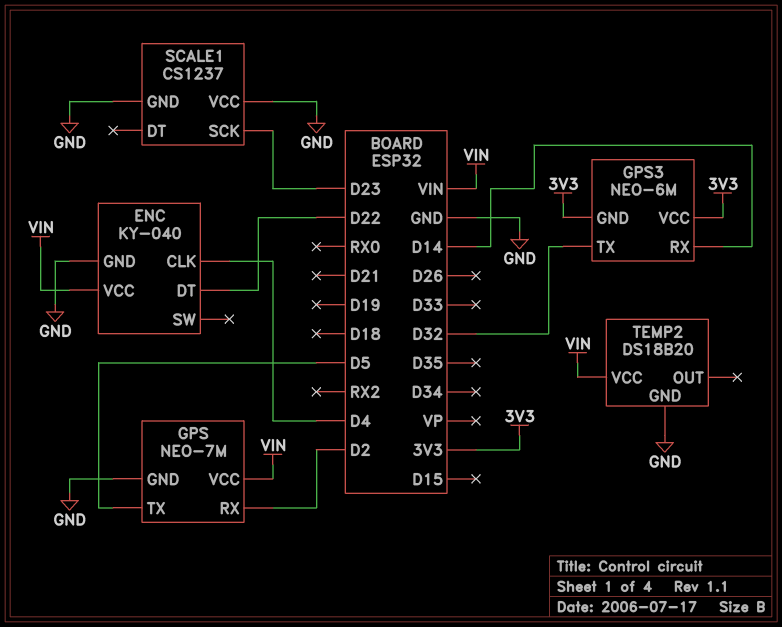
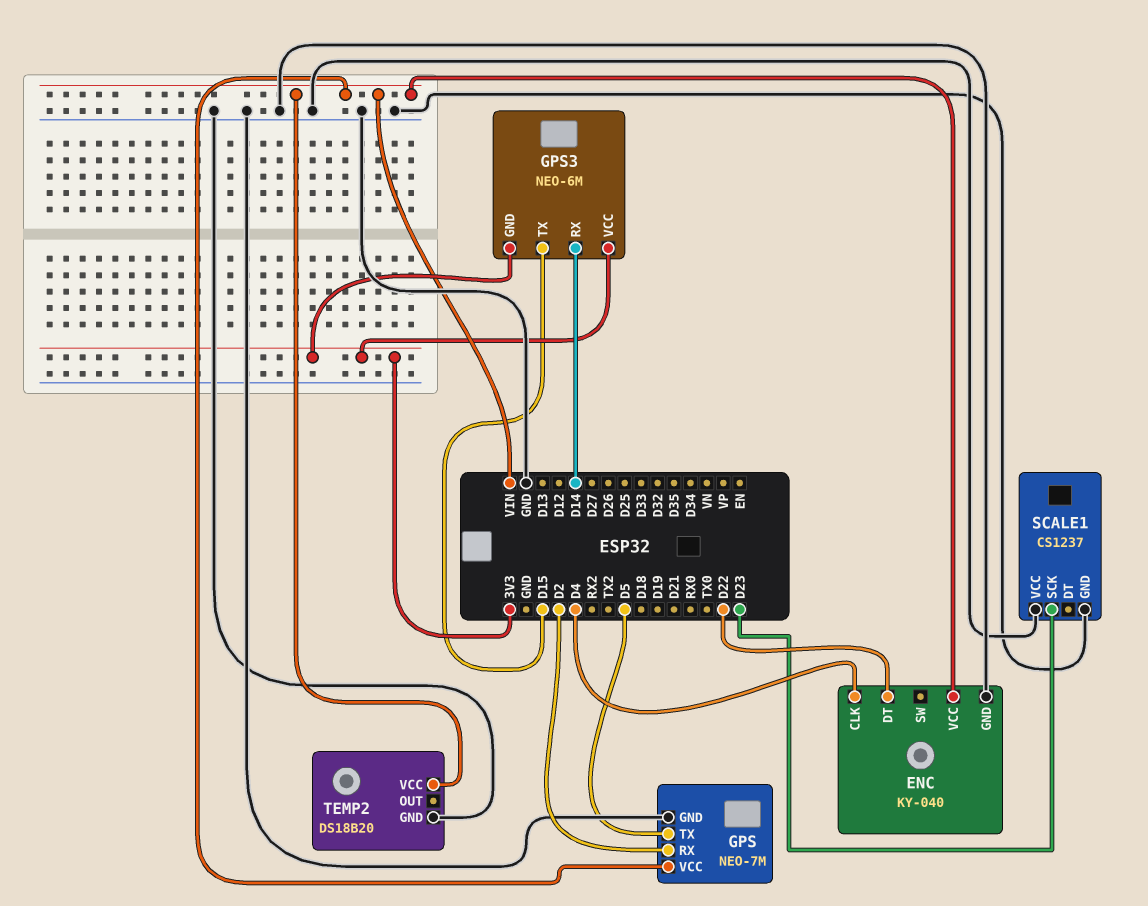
GPS3 pin TX: D32 -> D15

